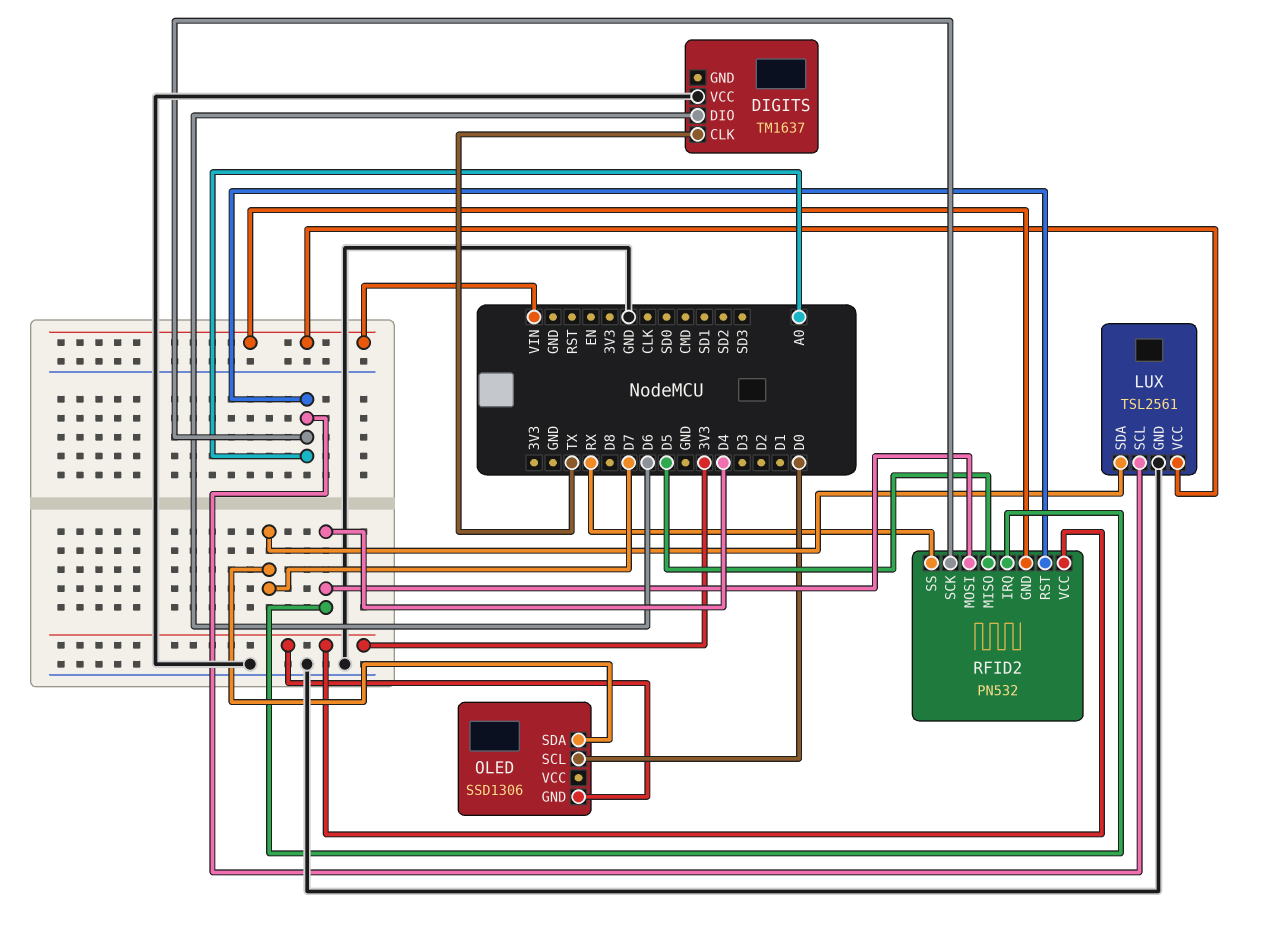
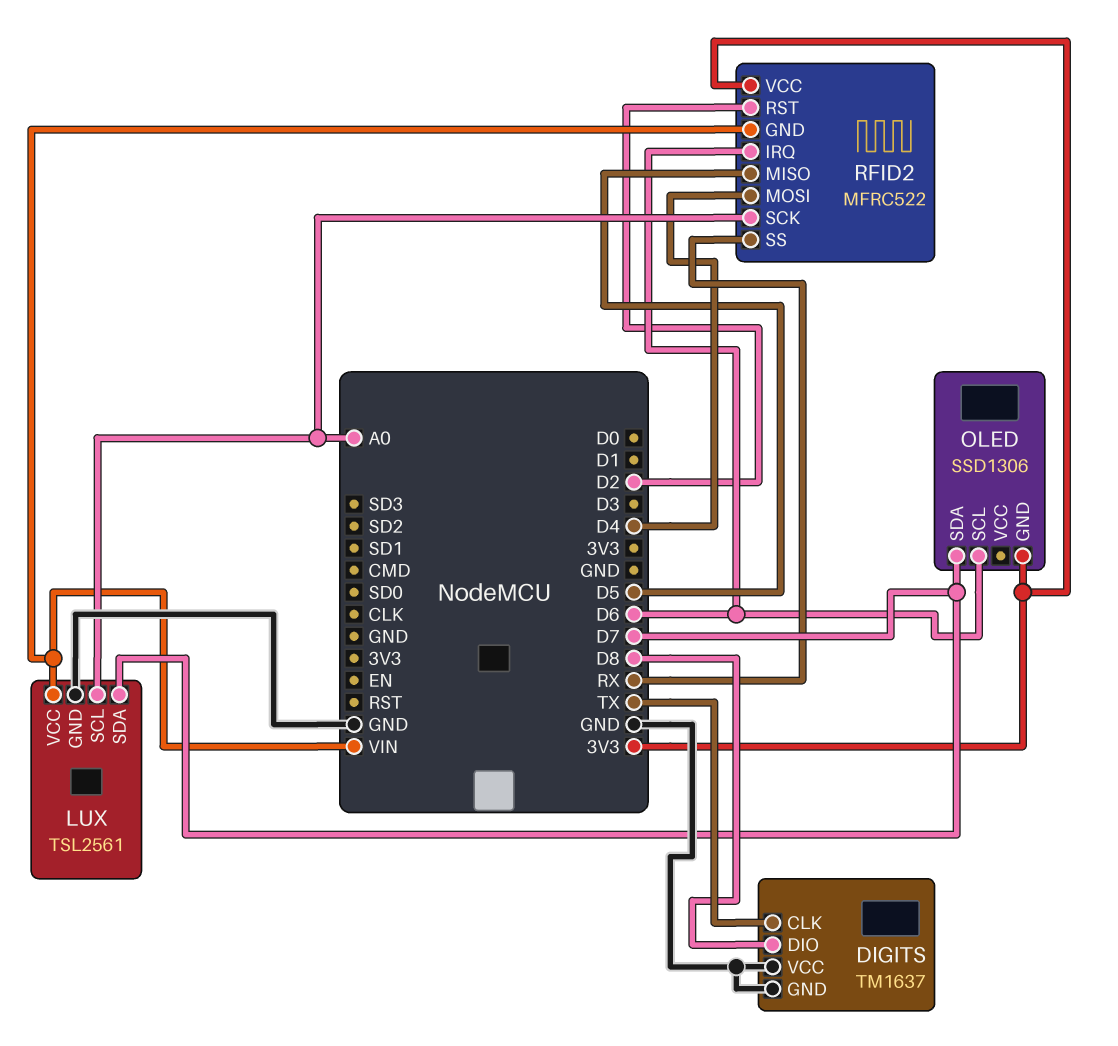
DIGITS pin DIO: D6 -> D8
DIGITS pin GND: none -> GND
OLED pin SCL: D0 -> D6
RFID2: PN532 -> MFRC522
RFID2 pin IRQ: D4 -> D6
RFID2 pin RST: A0 -> D2

